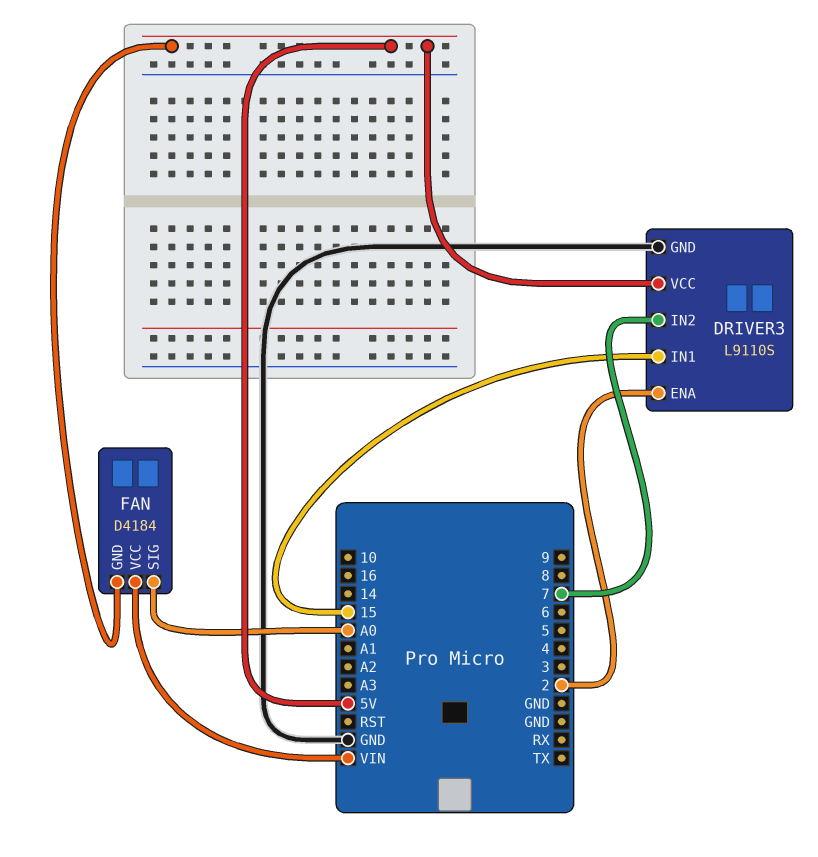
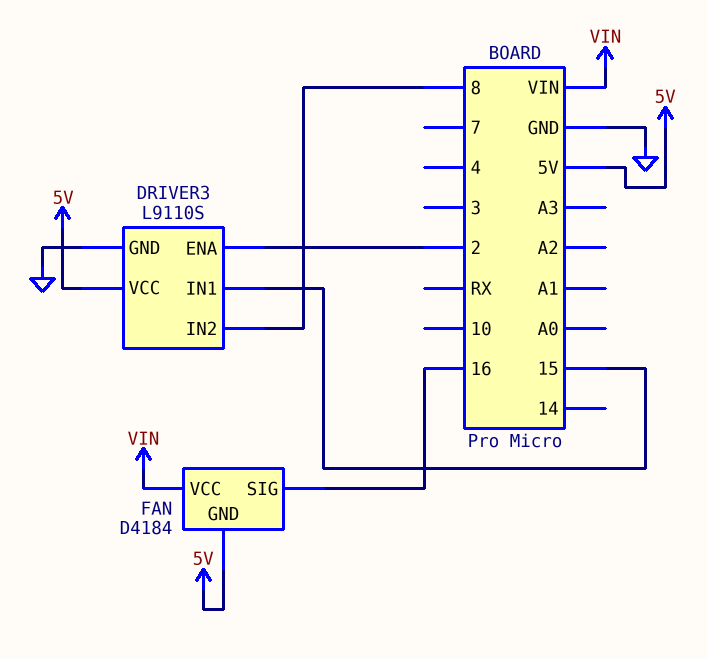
DRIVER3 pin IN2: 7 -> 8
FAN pin SIG: A0 -> 16

